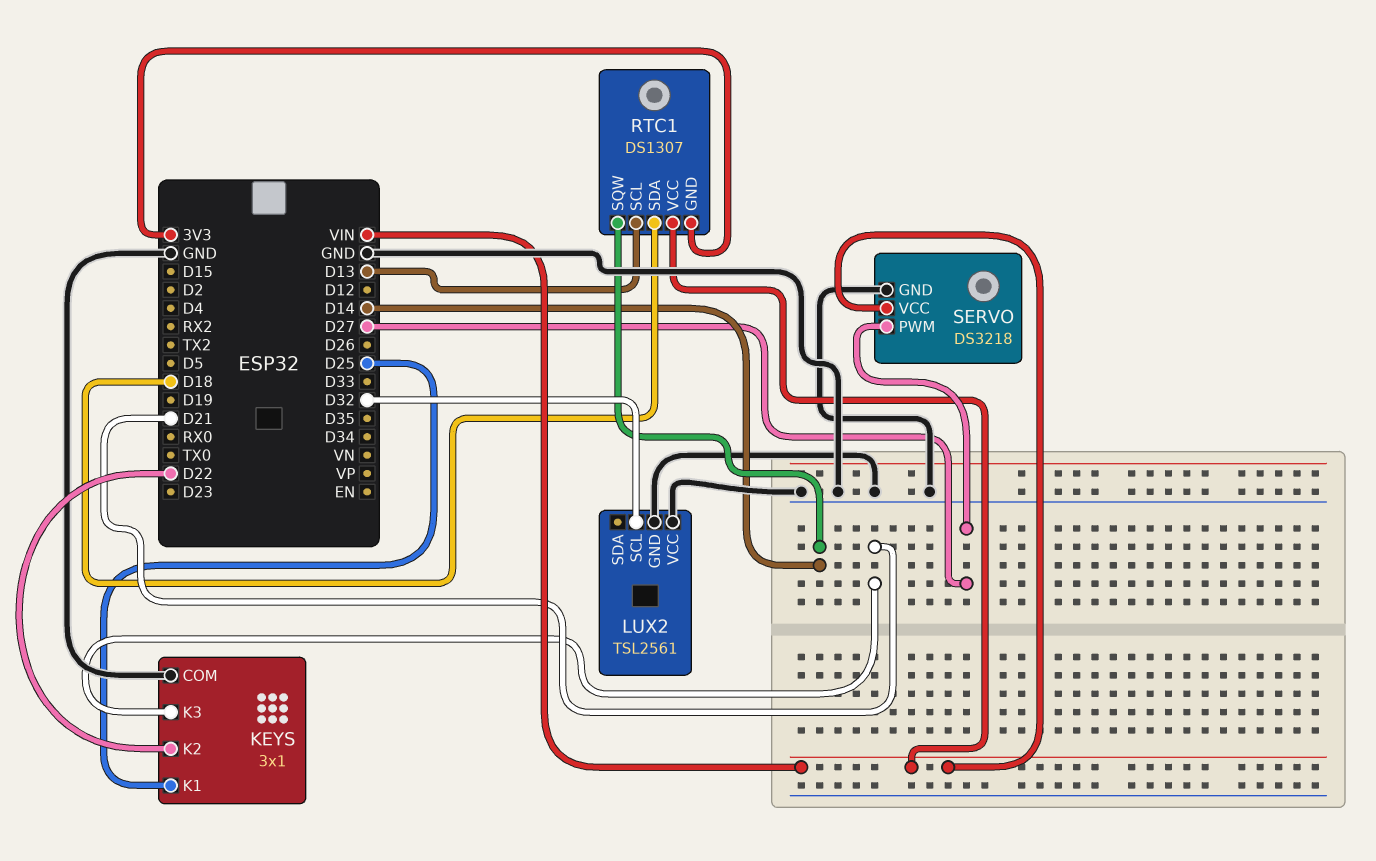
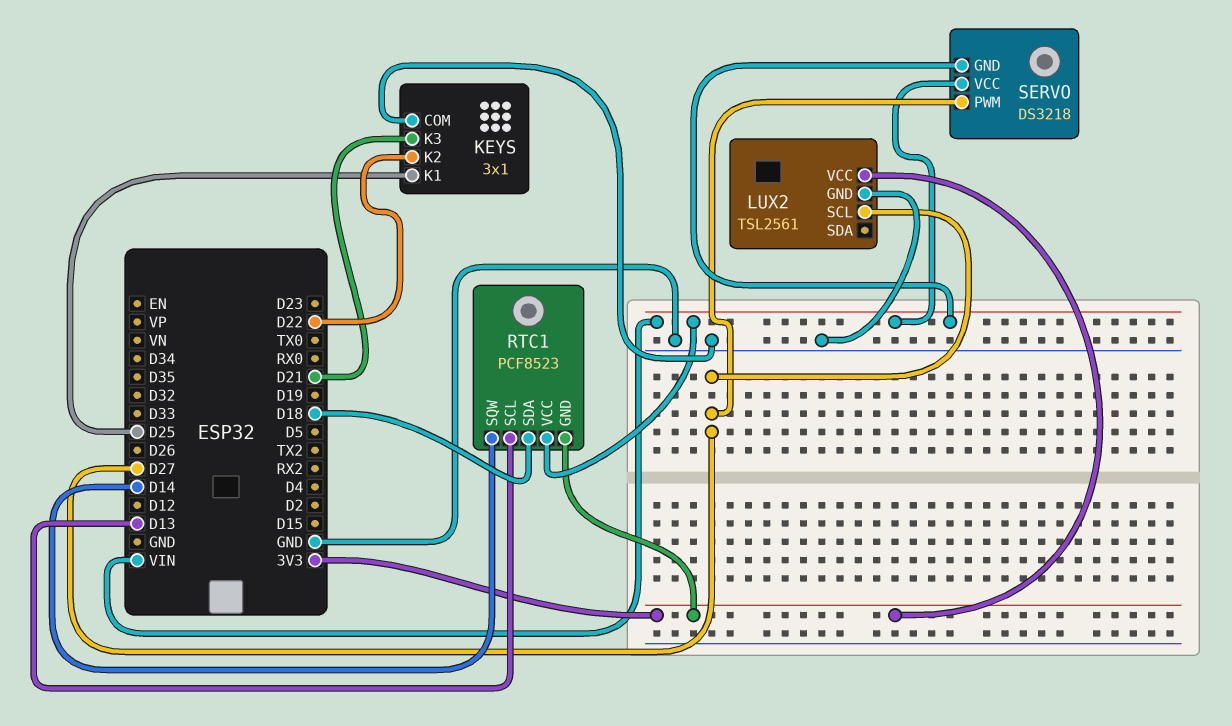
LUX2 pin SCL: D32 -> D27
LUX2 pin VCC: GND -> 3V3
RTC1: DS1307 -> PCF8523
SERVO pin GND: GND -> VIN

